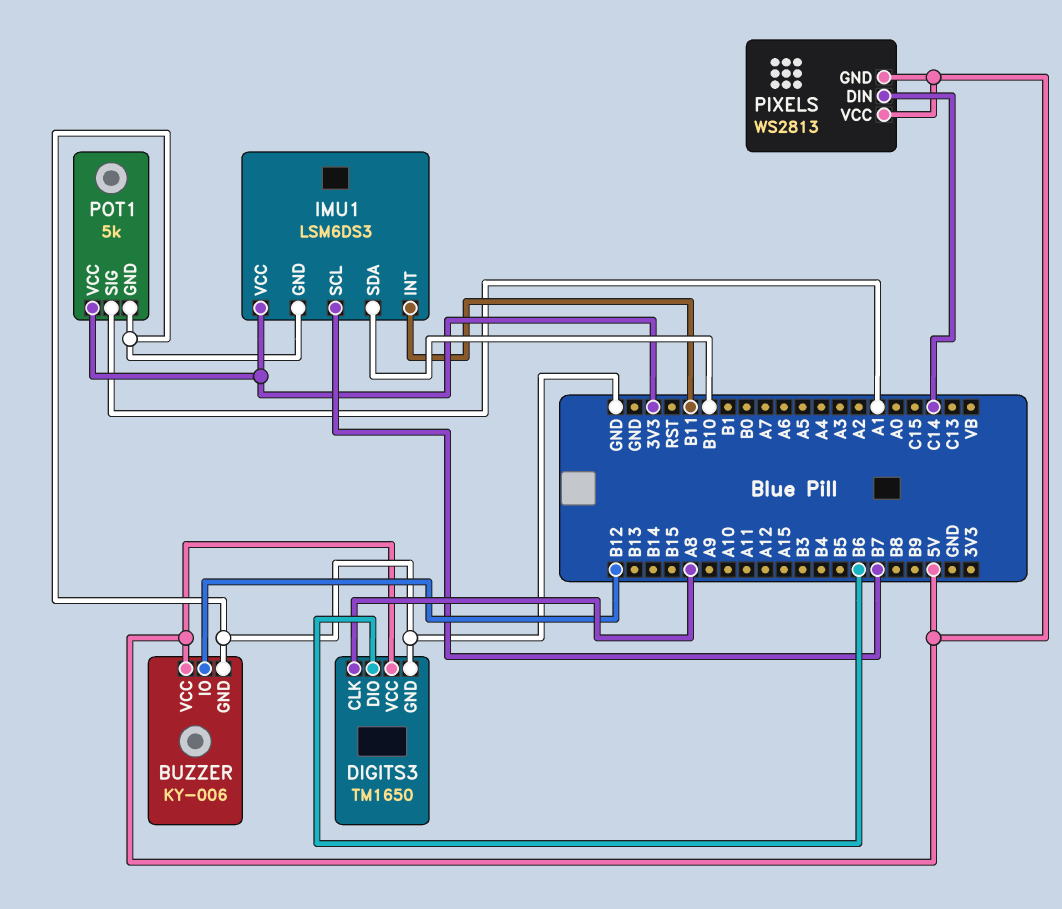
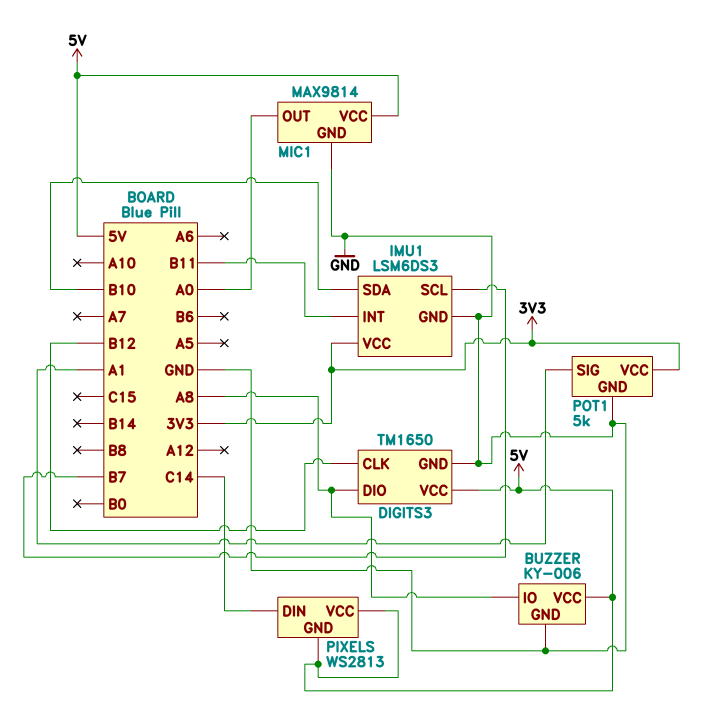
BUZZER pin IO: B12 -> A8
DIGITS3 pin CLK: A8 -> B12
DIGITS3 pin DIO: B6 -> A8
MIC1: none -> MAX9814
MIC1 pin GND: none -> GND
MIC1 pin OUT: none -> A0
MIC1 pin VCC: none -> 5V

